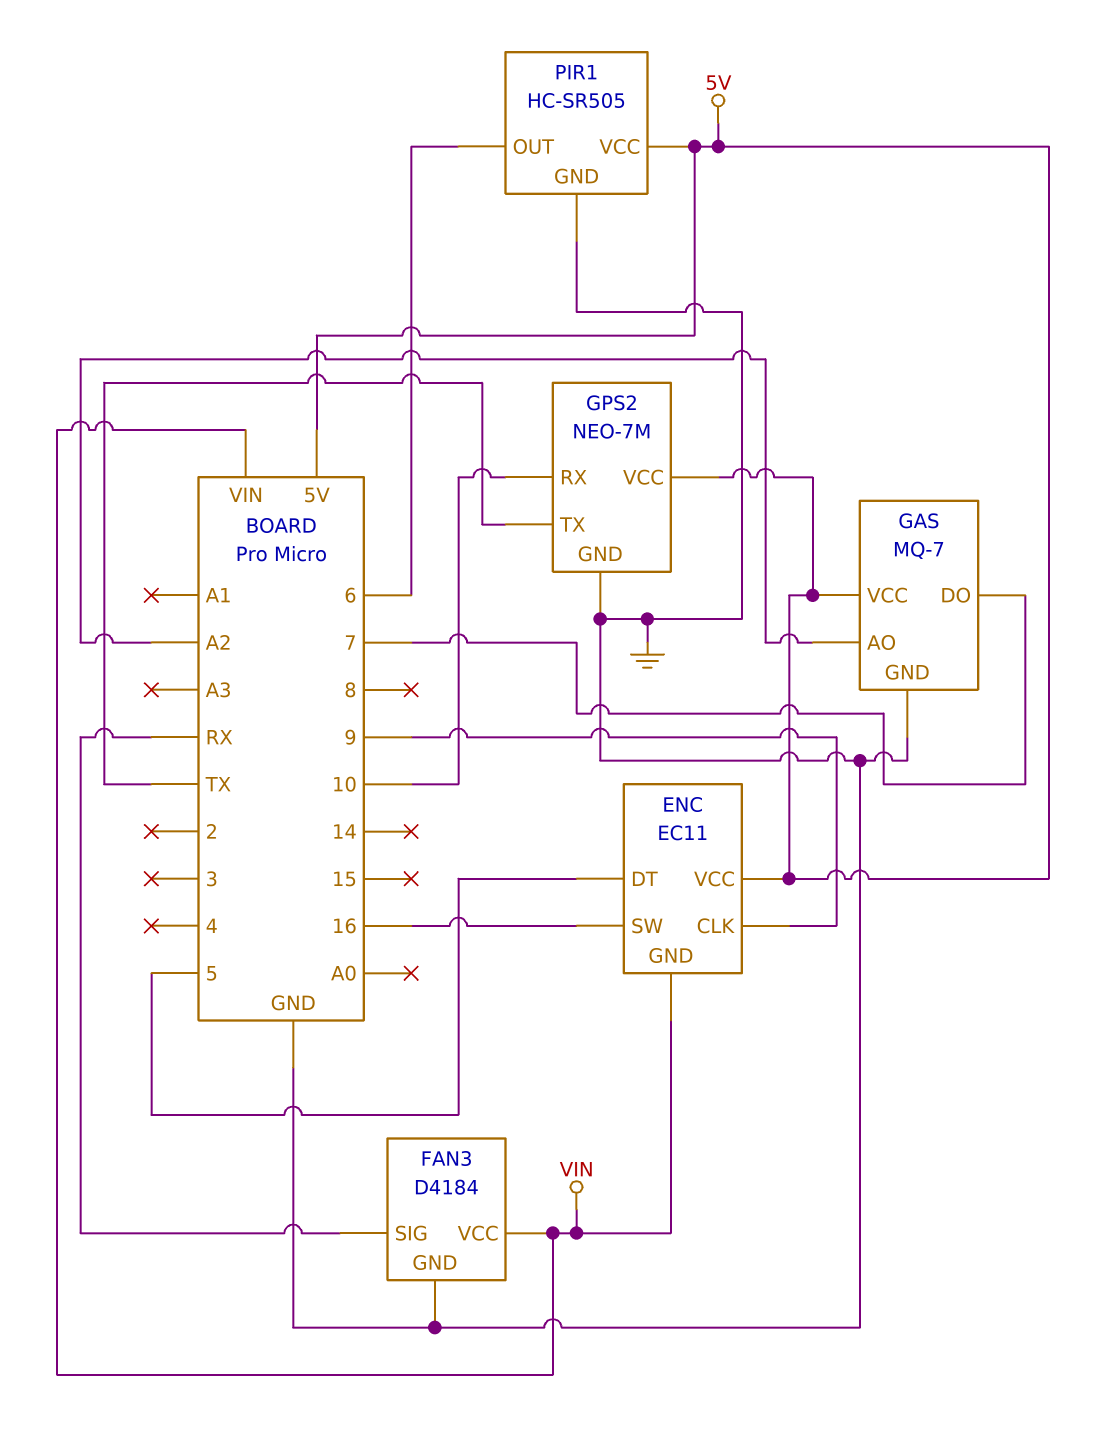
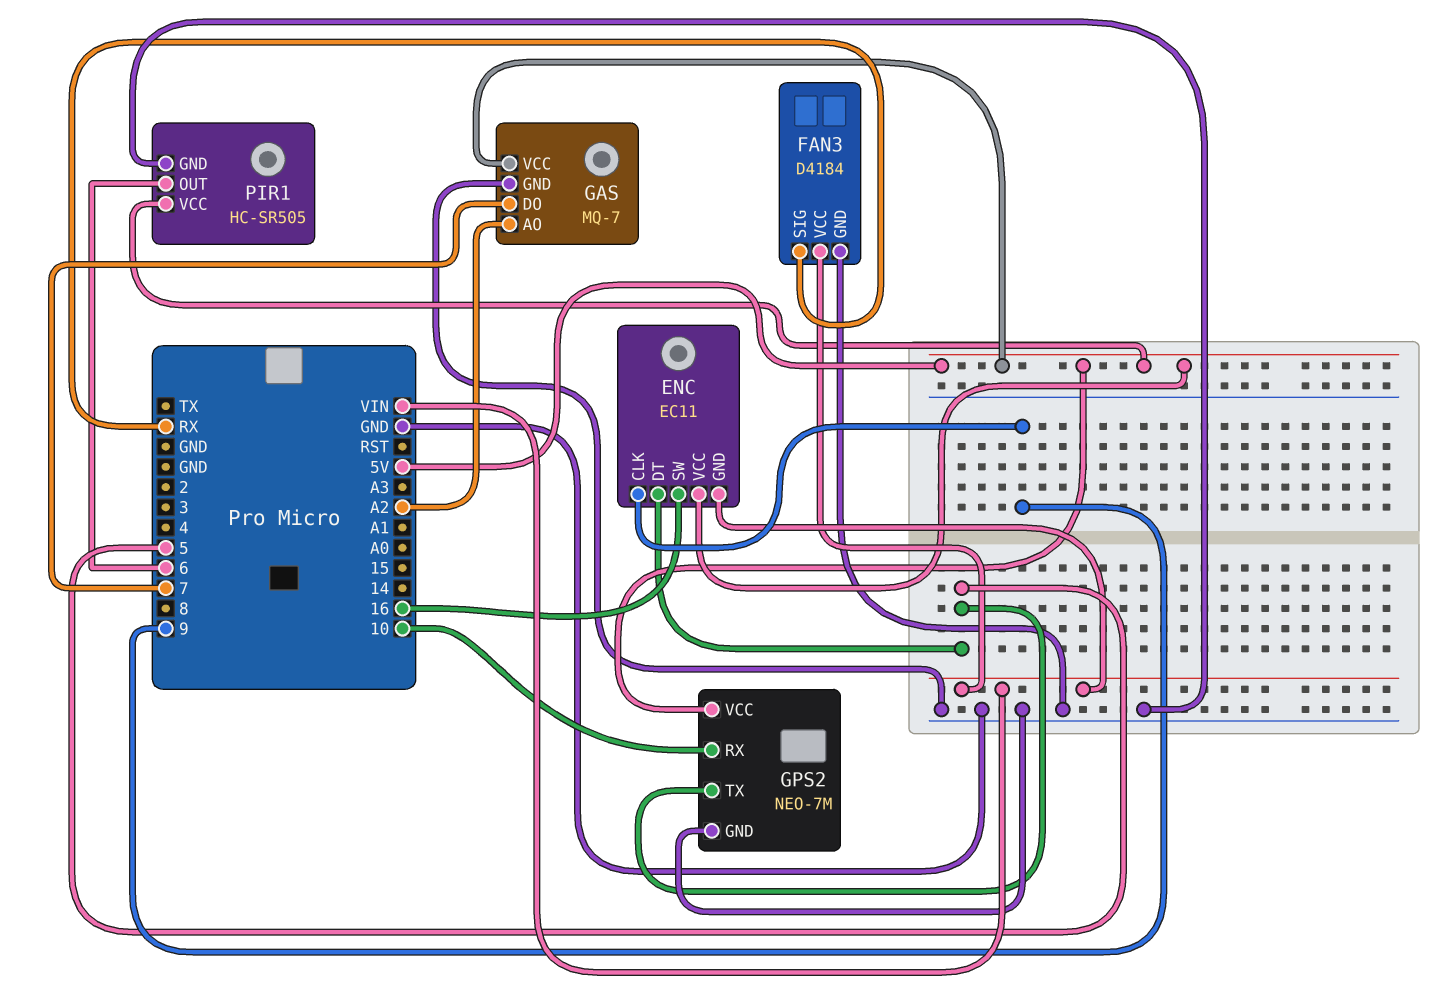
GPS2 pin TX: TX -> 5

